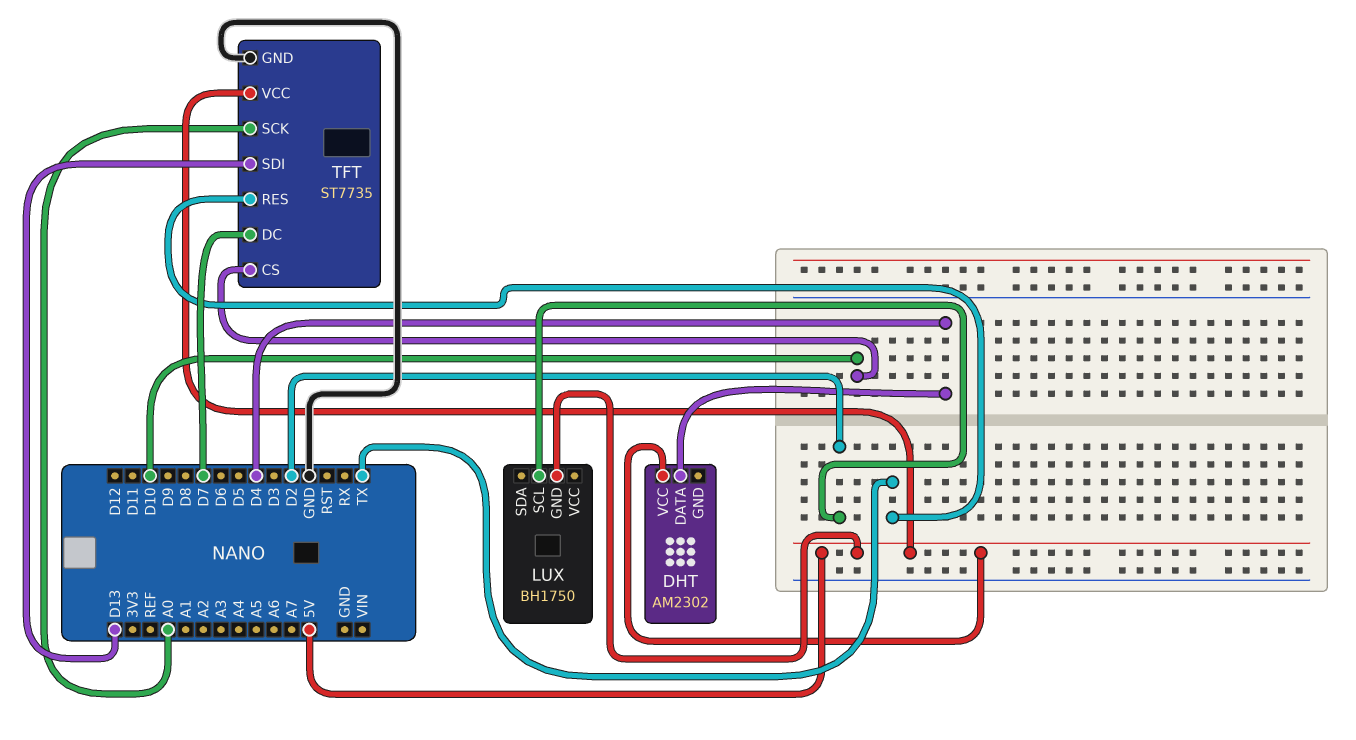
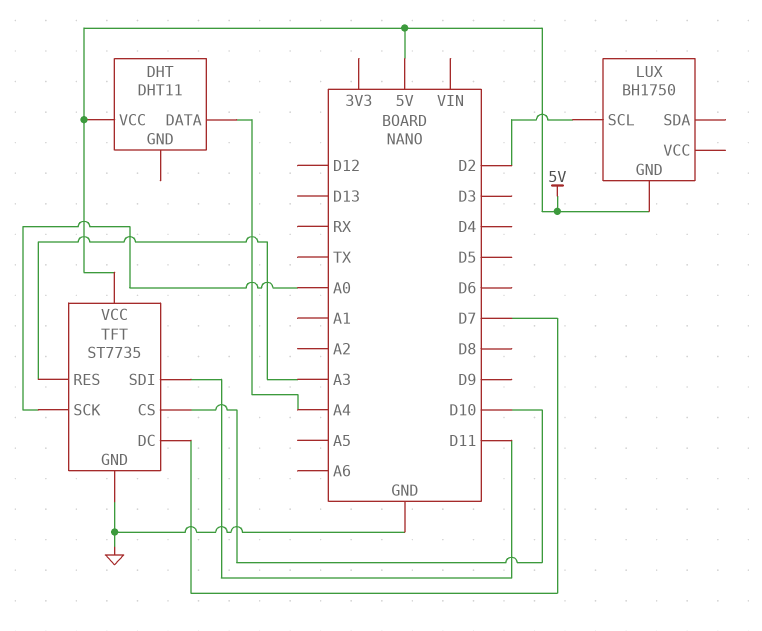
DHT: AM2302 -> DHT11
DHT pin DATA: D4 -> A4
TFT pin RES: TX -> A3
TFT pin SDI: D13 -> D11

